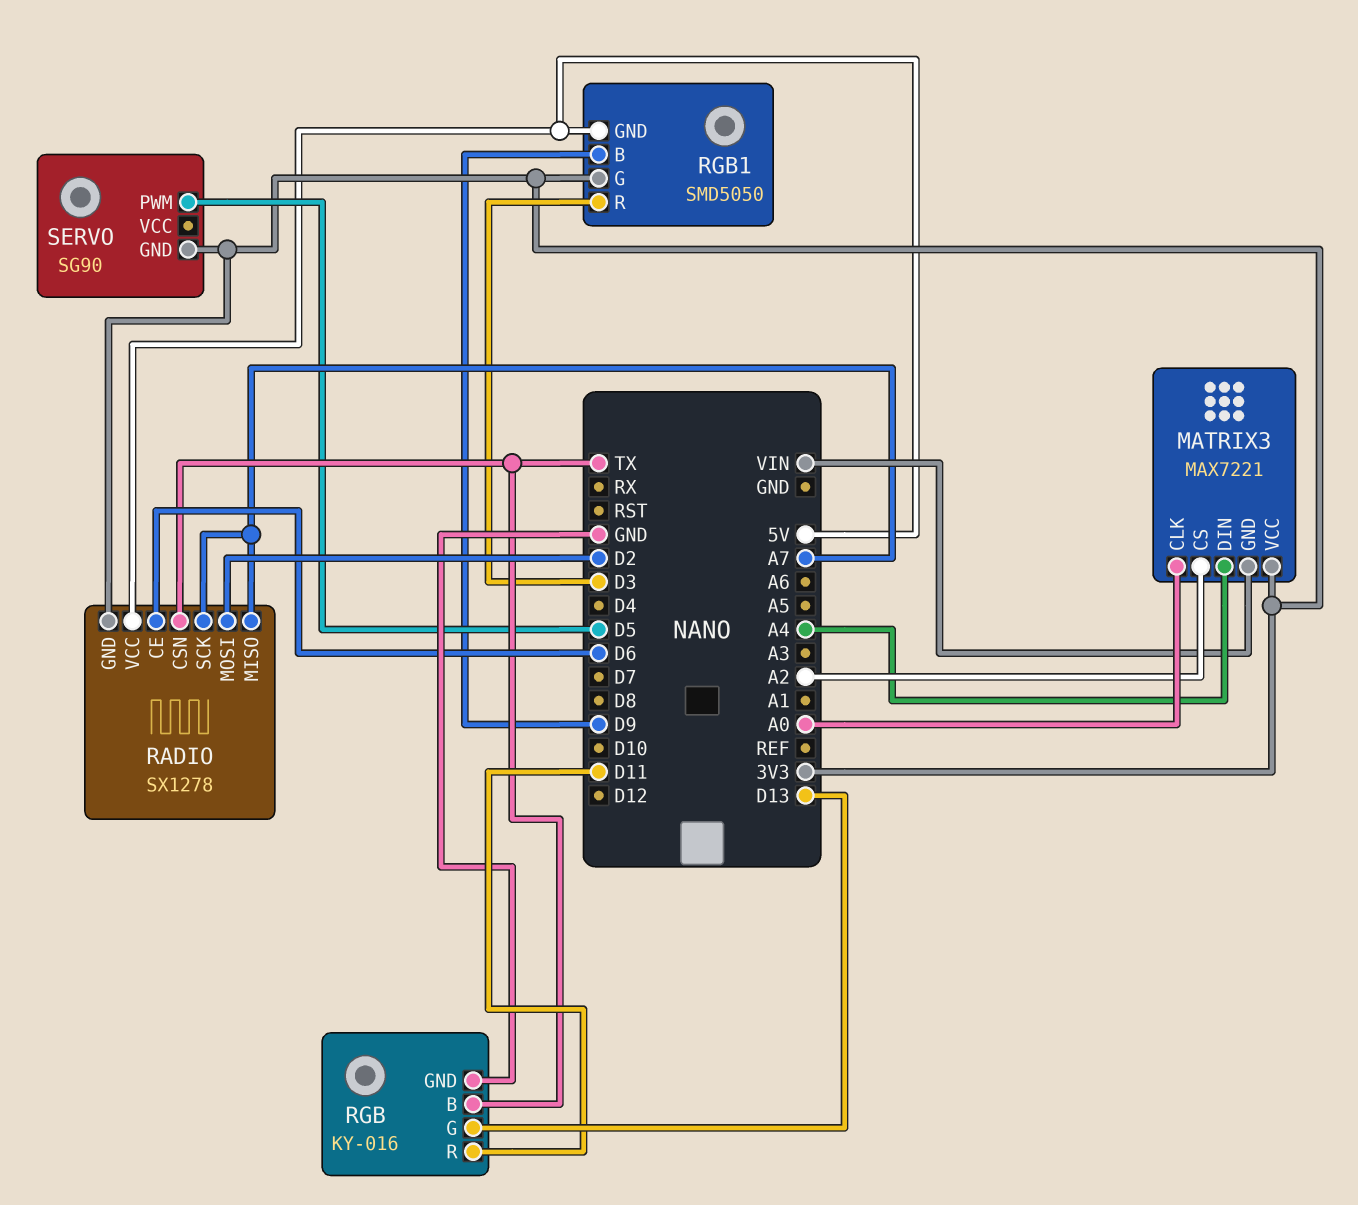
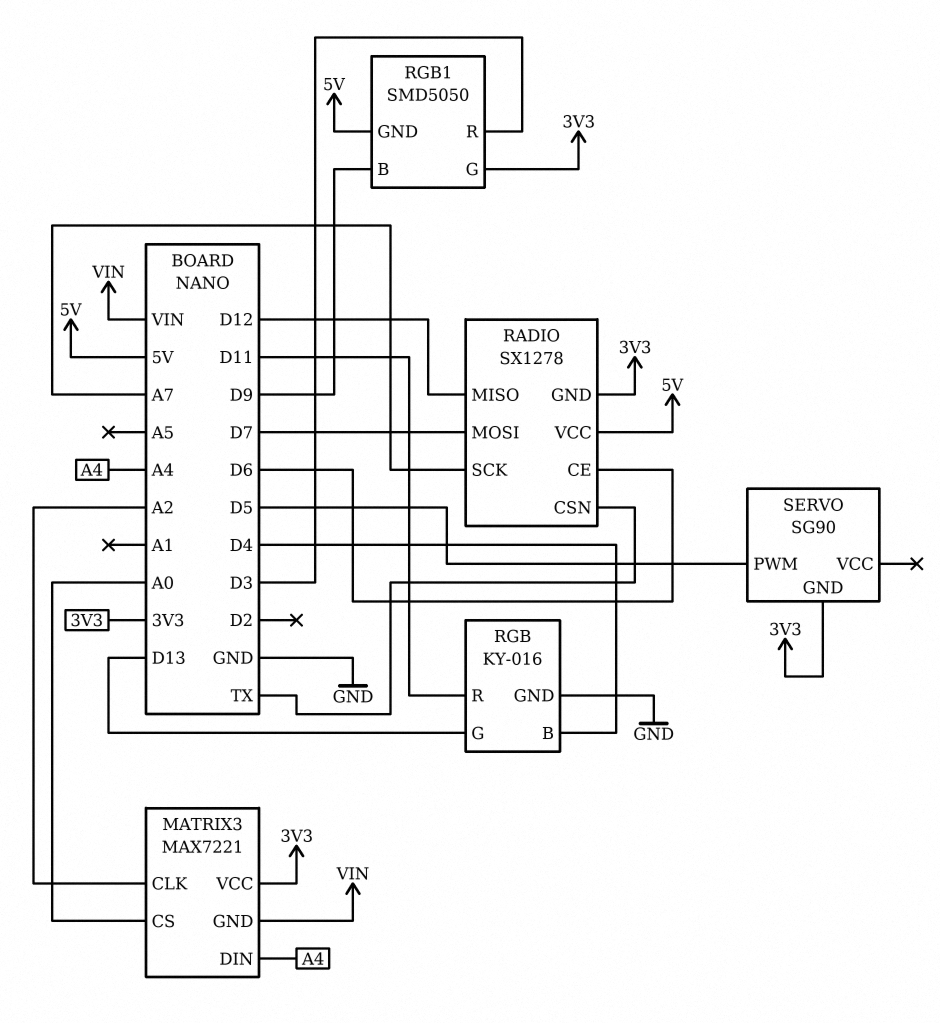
MATRIX3 pin CLK: A0 -> A2
MATRIX3 pin CS: A2 -> A0
RADIO pin MISO: A7 -> D12
RADIO pin MOSI: D2 -> D7
RGB pin B: TX -> D4

